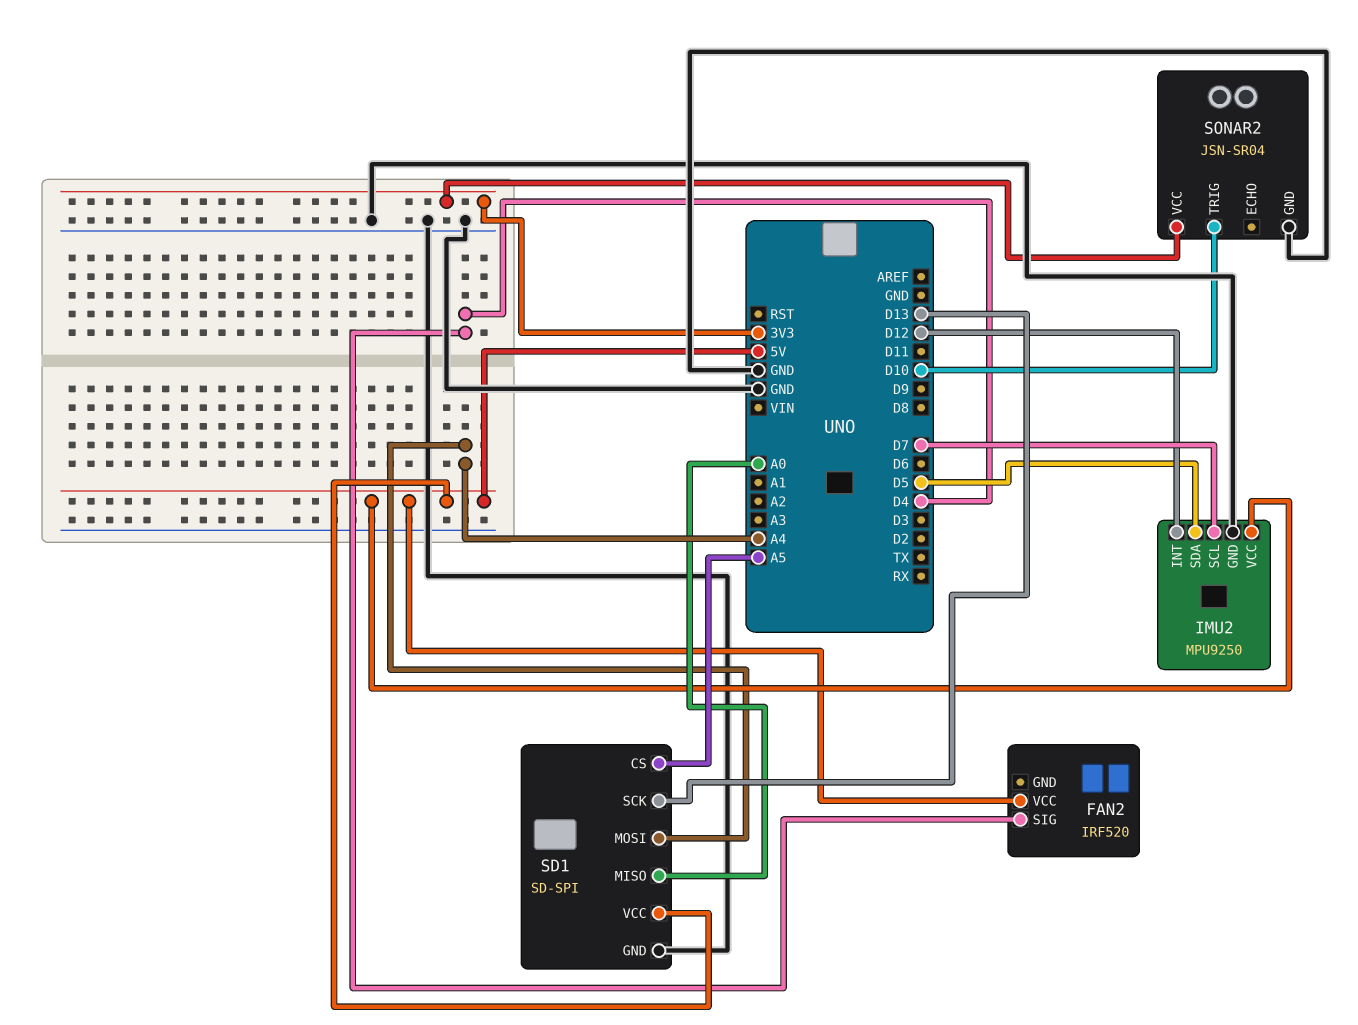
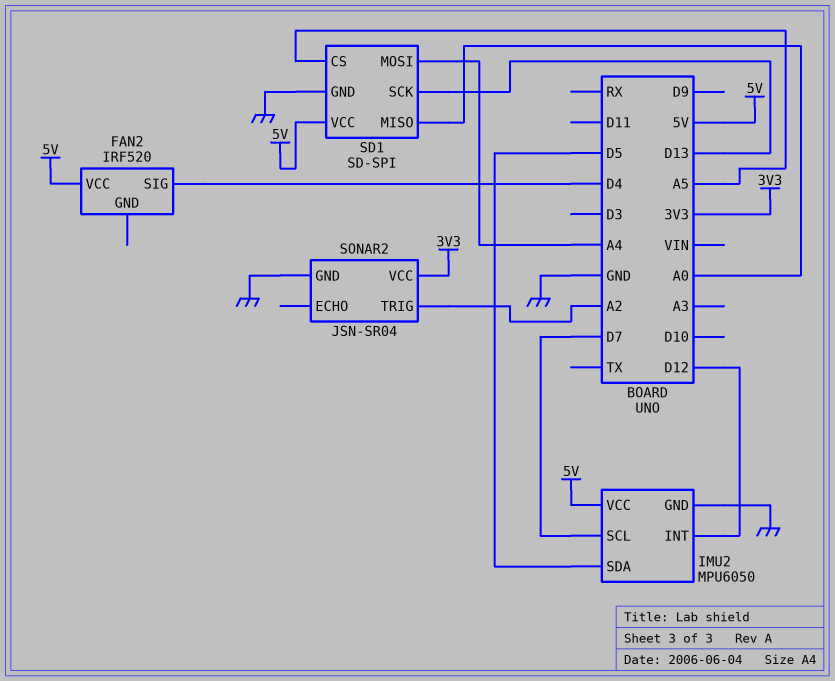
IMU2: MPU9250 -> MPU6050
SONAR2 pin TRIG: D10 -> A2

